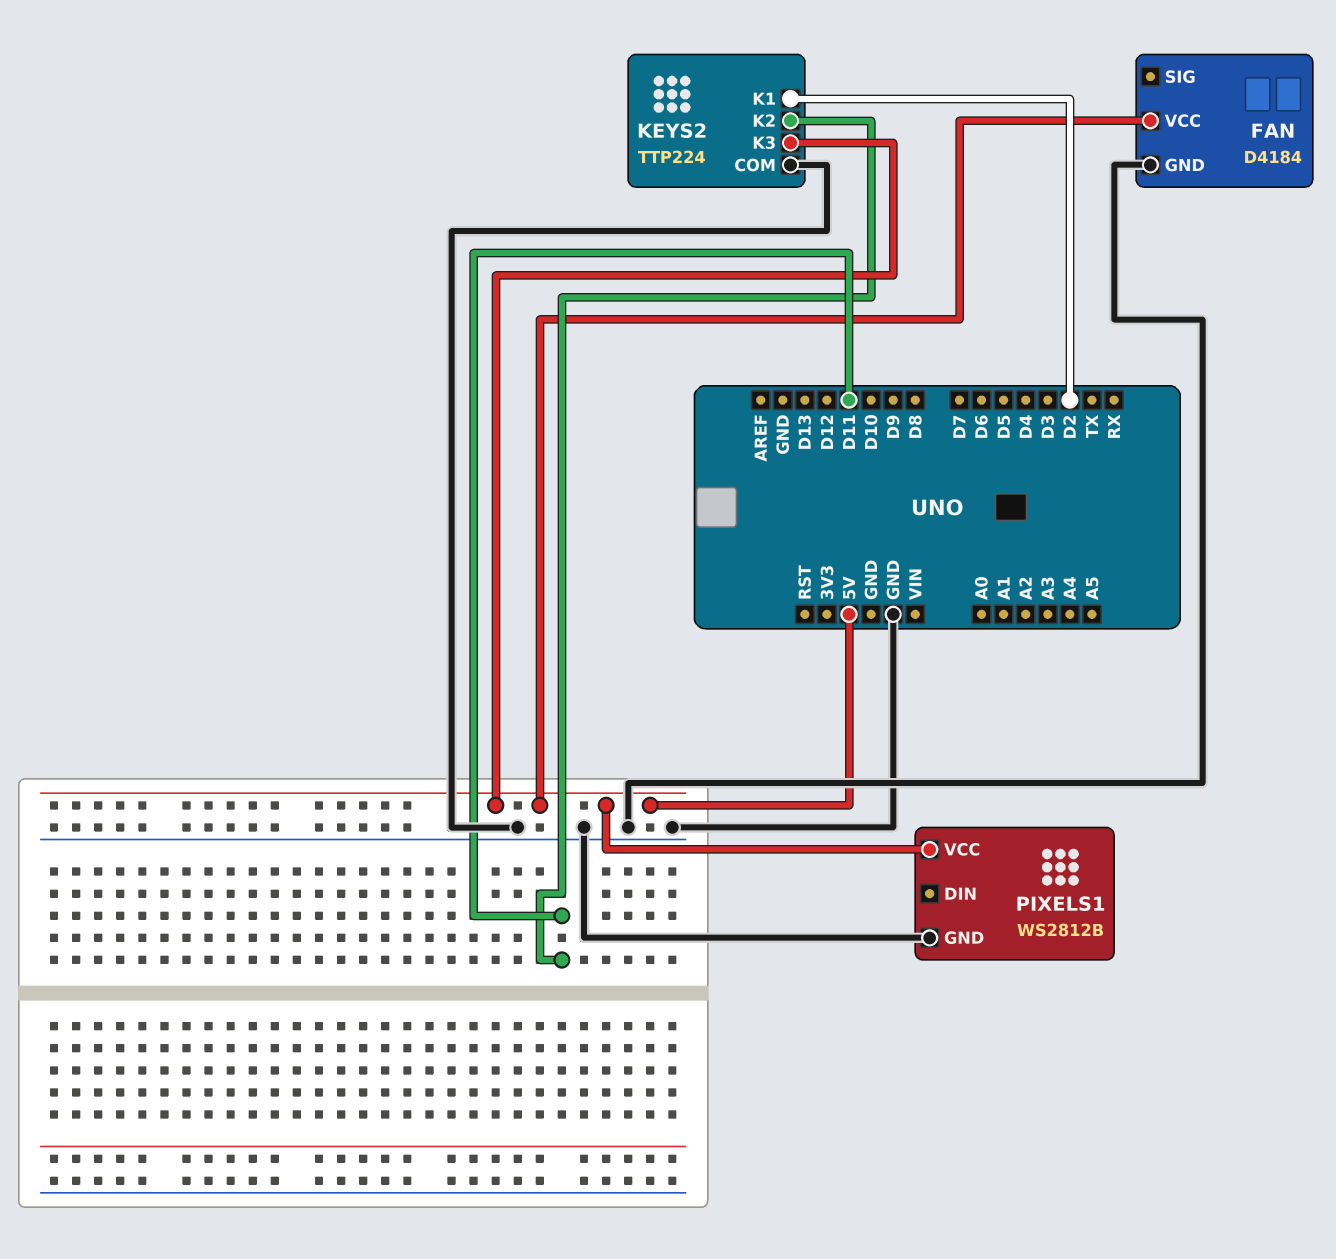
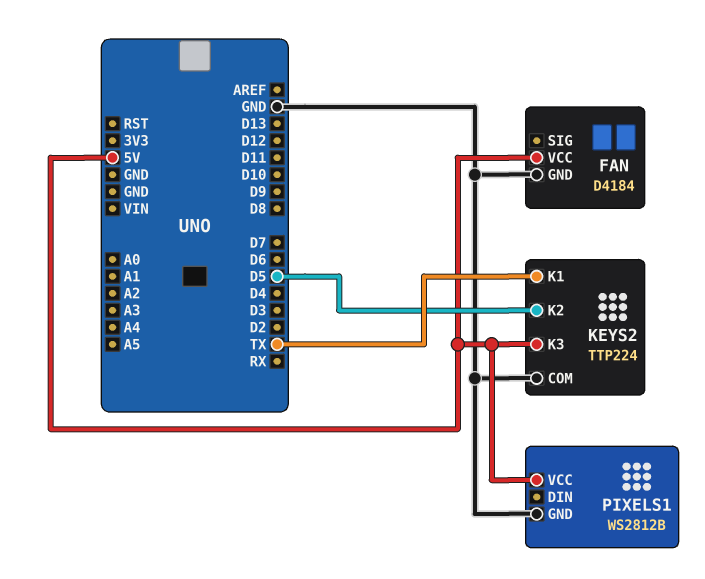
KEYS2 pin K1: D2 -> TX
KEYS2 pin K2: D11 -> D5

